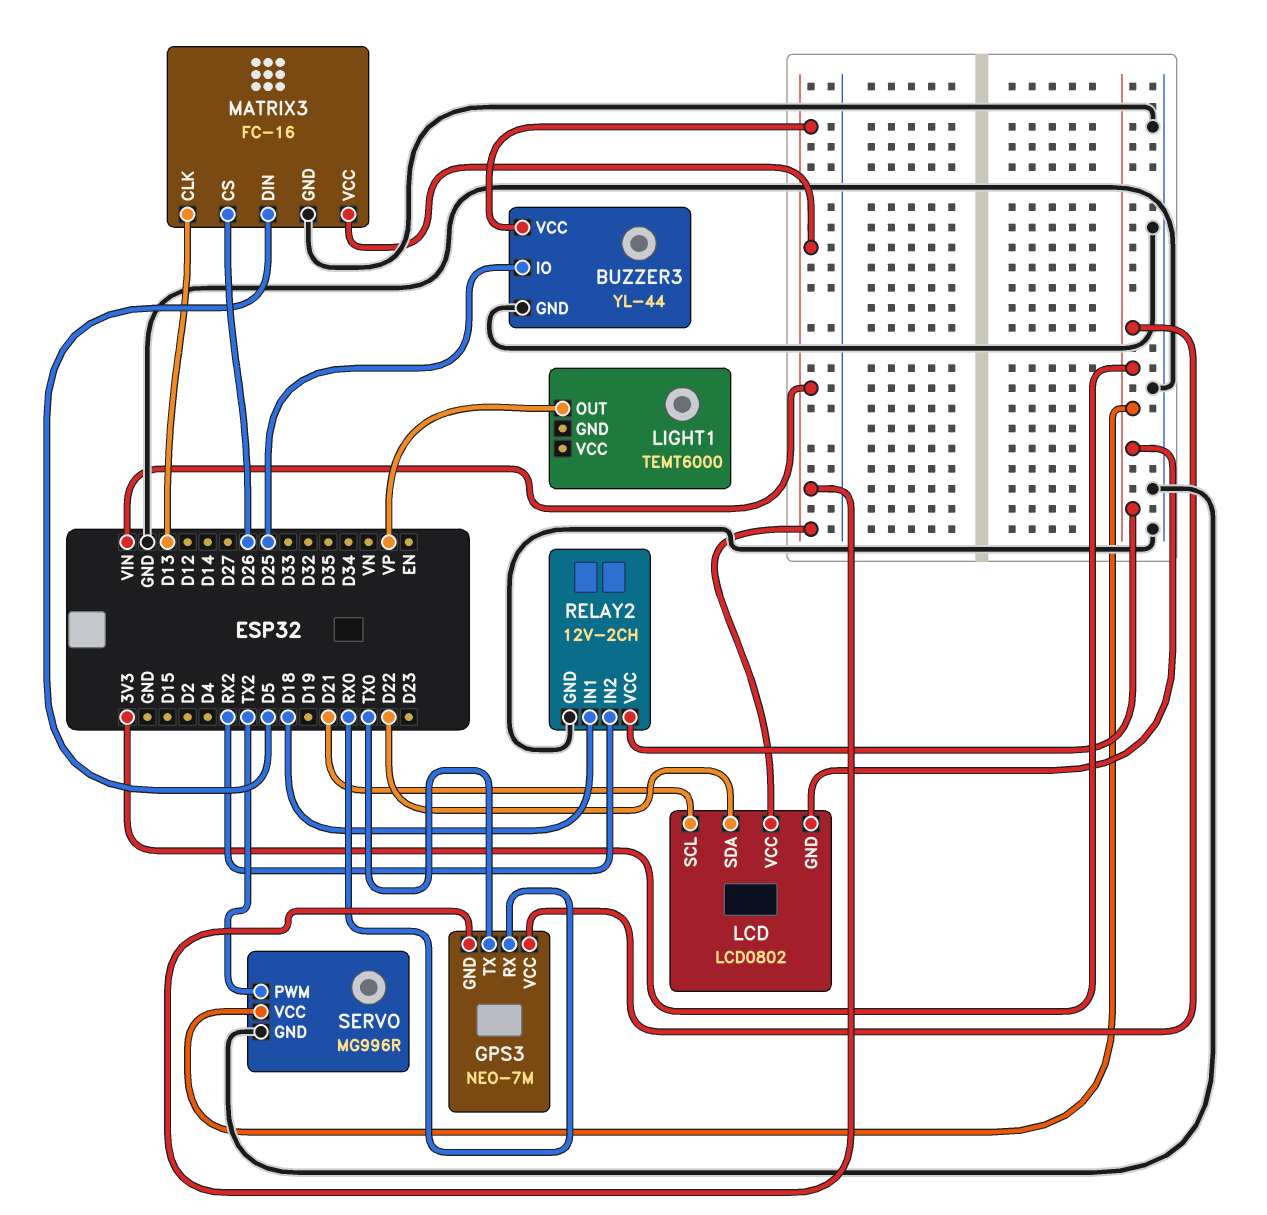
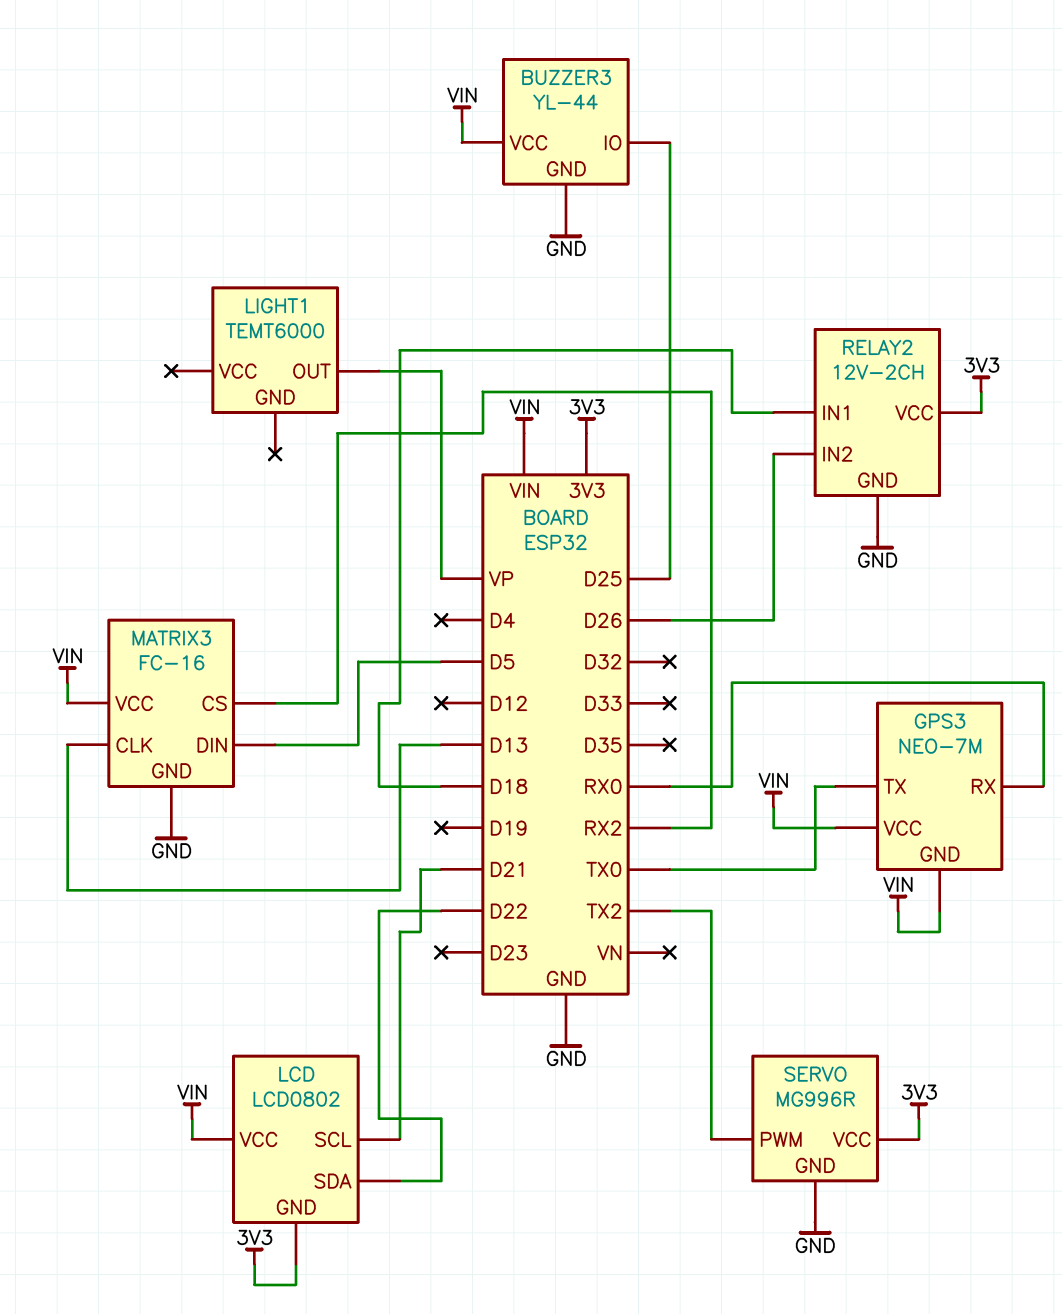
GPS3 pin VCC: 3V3 -> VIN
MATRIX3 pin CS: D26 -> RX2
RELAY2 pin IN2: RX2 -> D26

